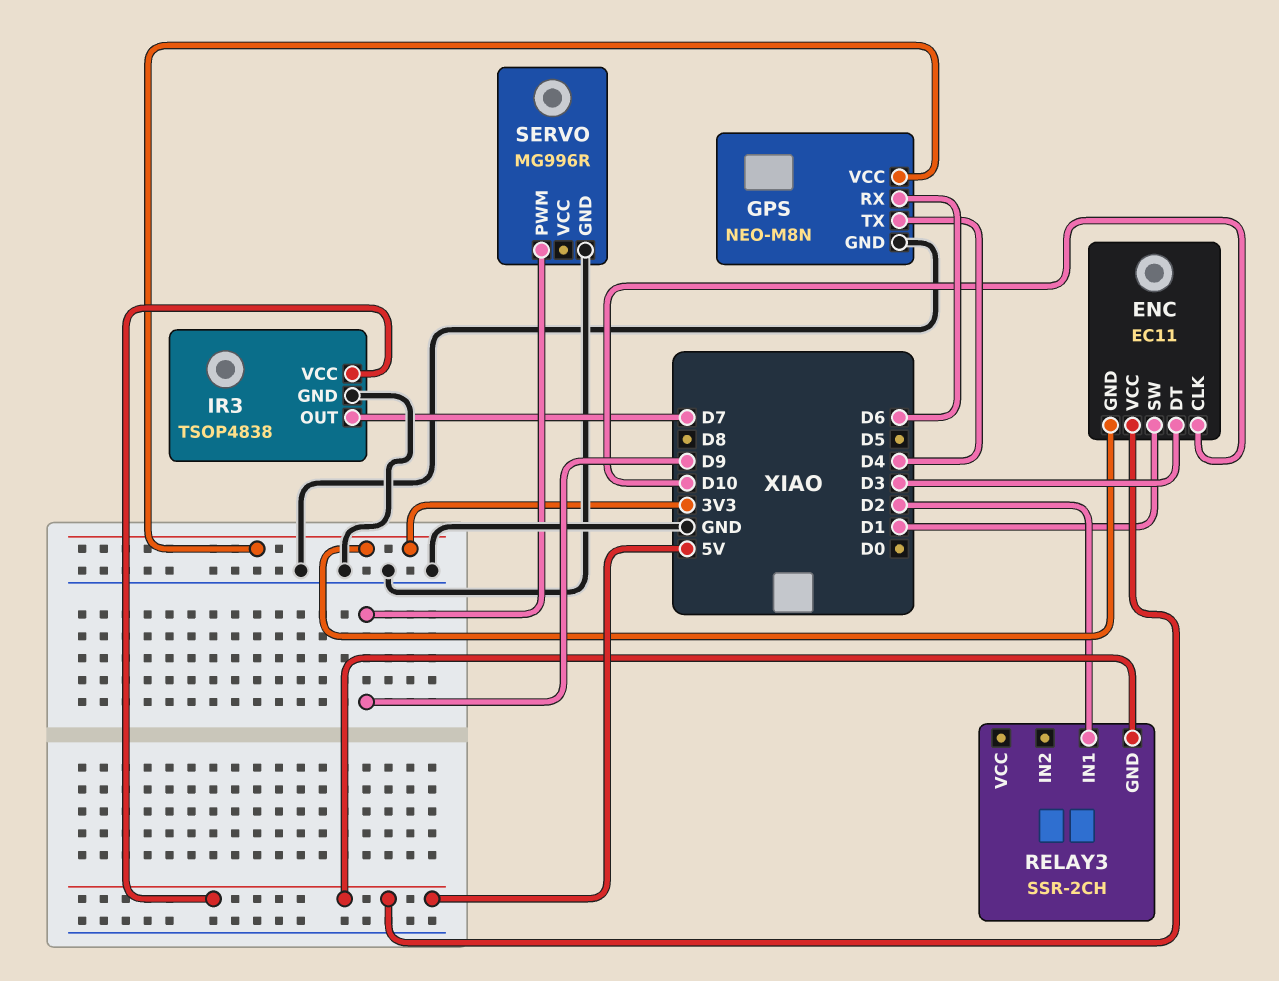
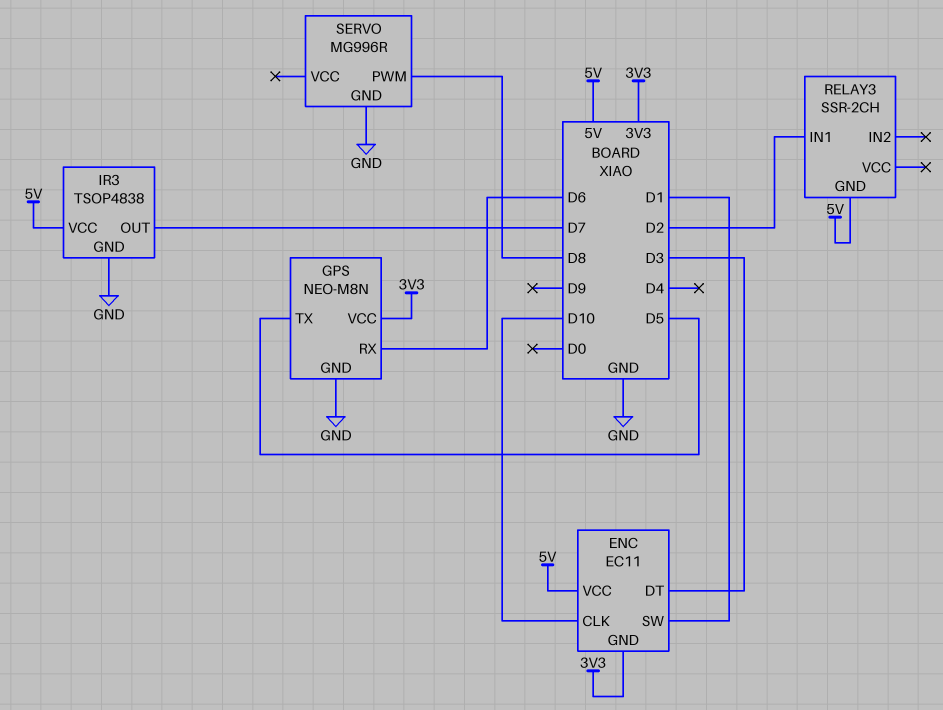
GPS pin TX: D4 -> D5
SERVO pin PWM: D9 -> D8

